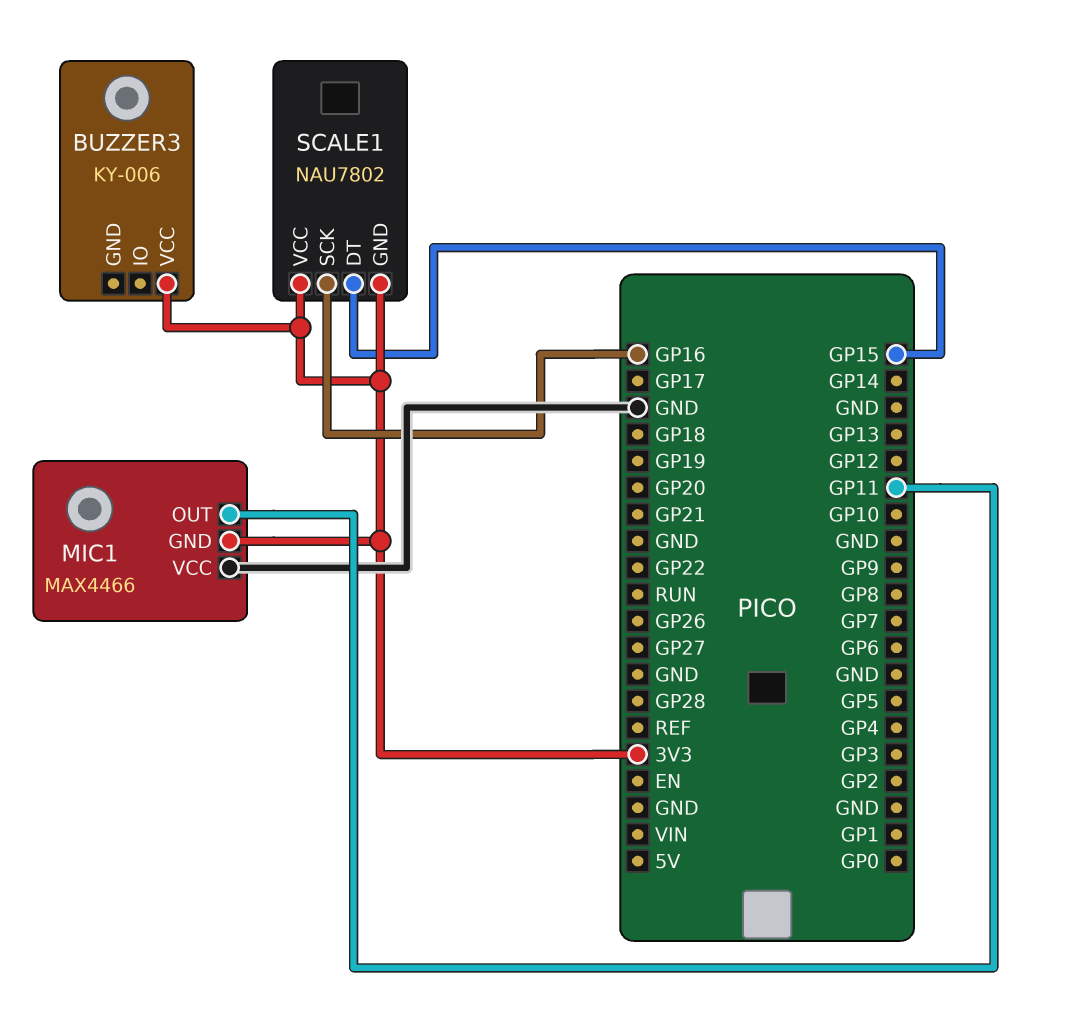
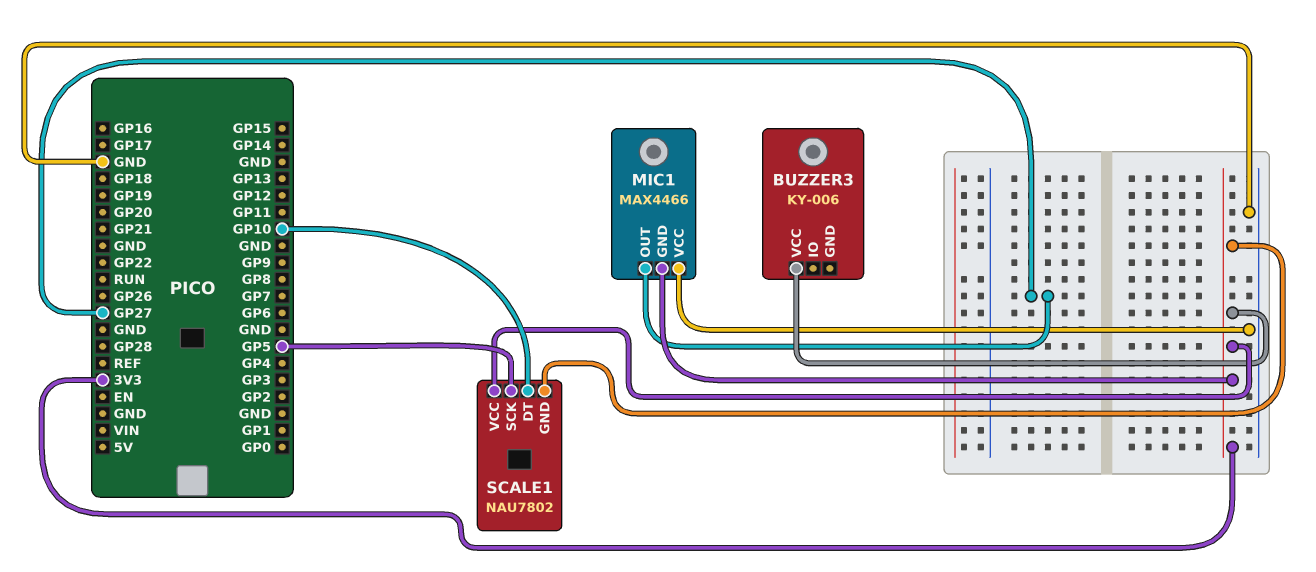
MIC1 pin OUT: GP11 -> GP27
SCALE1 pin DT: GP15 -> GP10
SCALE1 pin SCK: GP16 -> GP5

